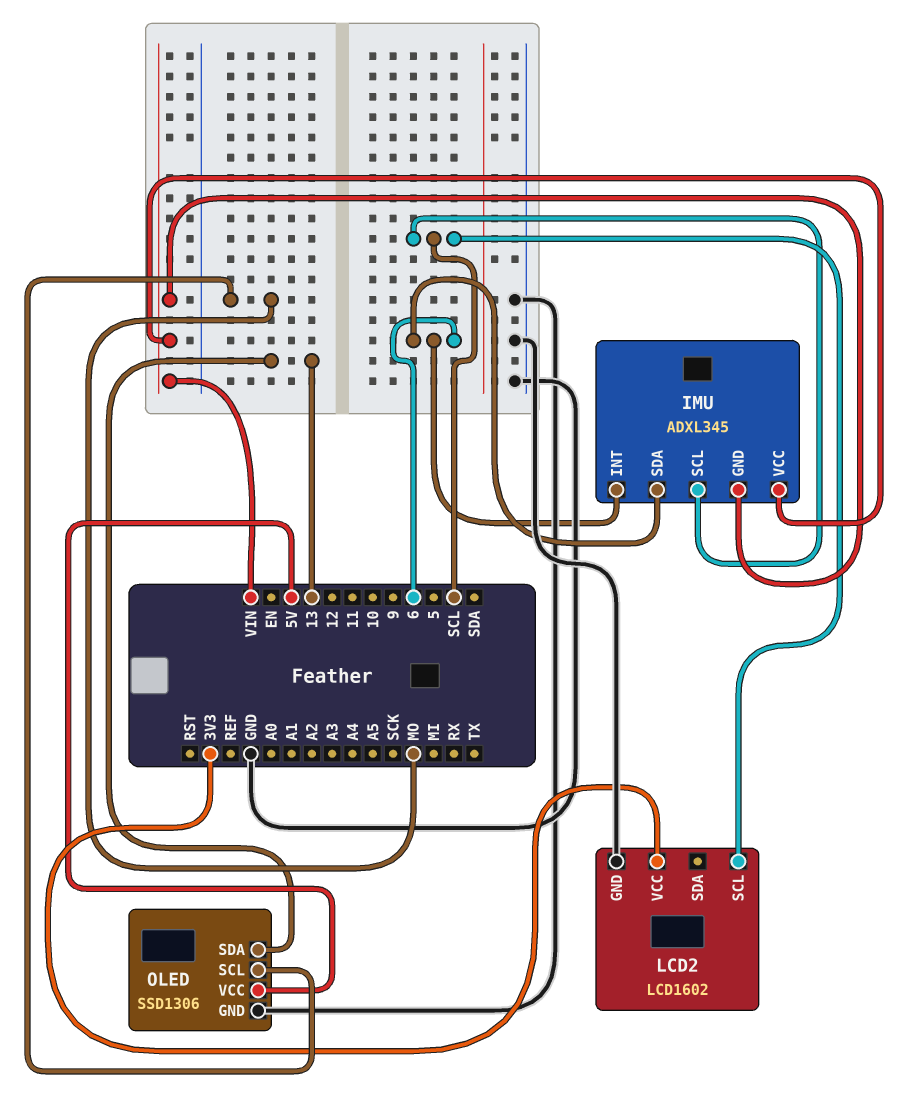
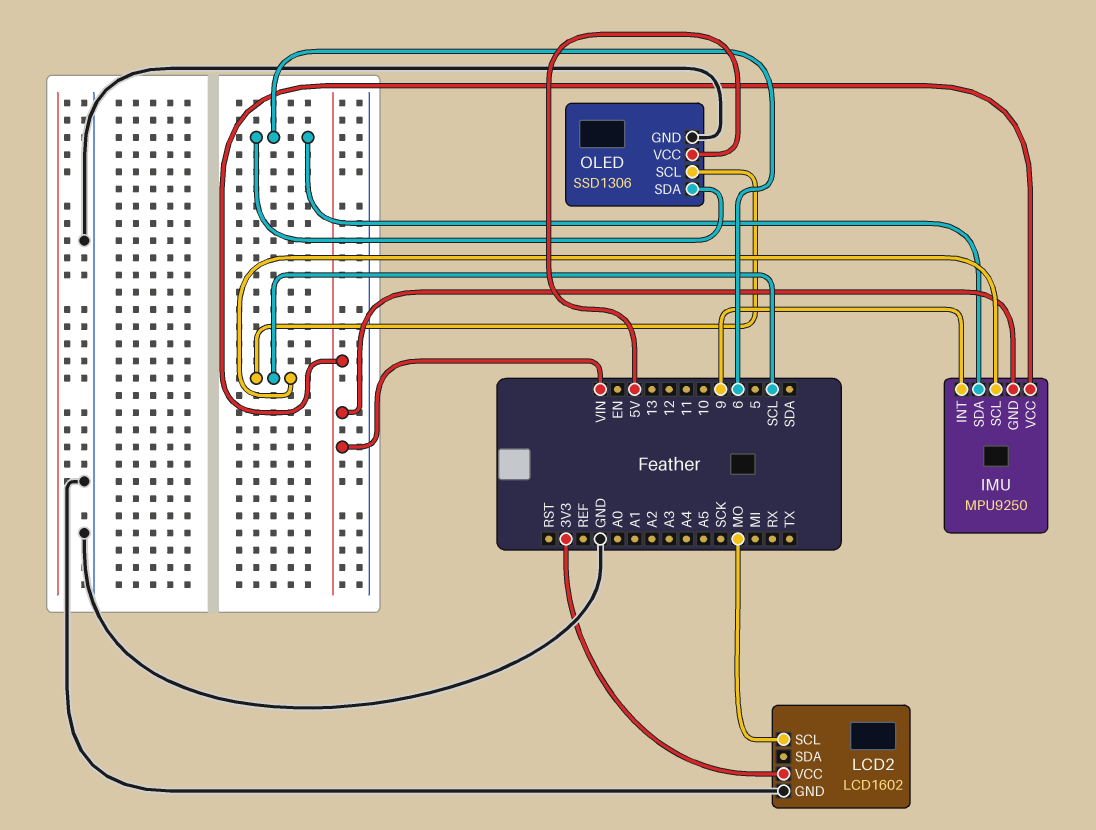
IMU: ADXL345 -> MPU9250
IMU pin INT: 6 -> 9
LCD2 pin SCL: SCL -> MO
OLED pin SCL: MO -> SCL
OLED pin SDA: 13 -> 6

